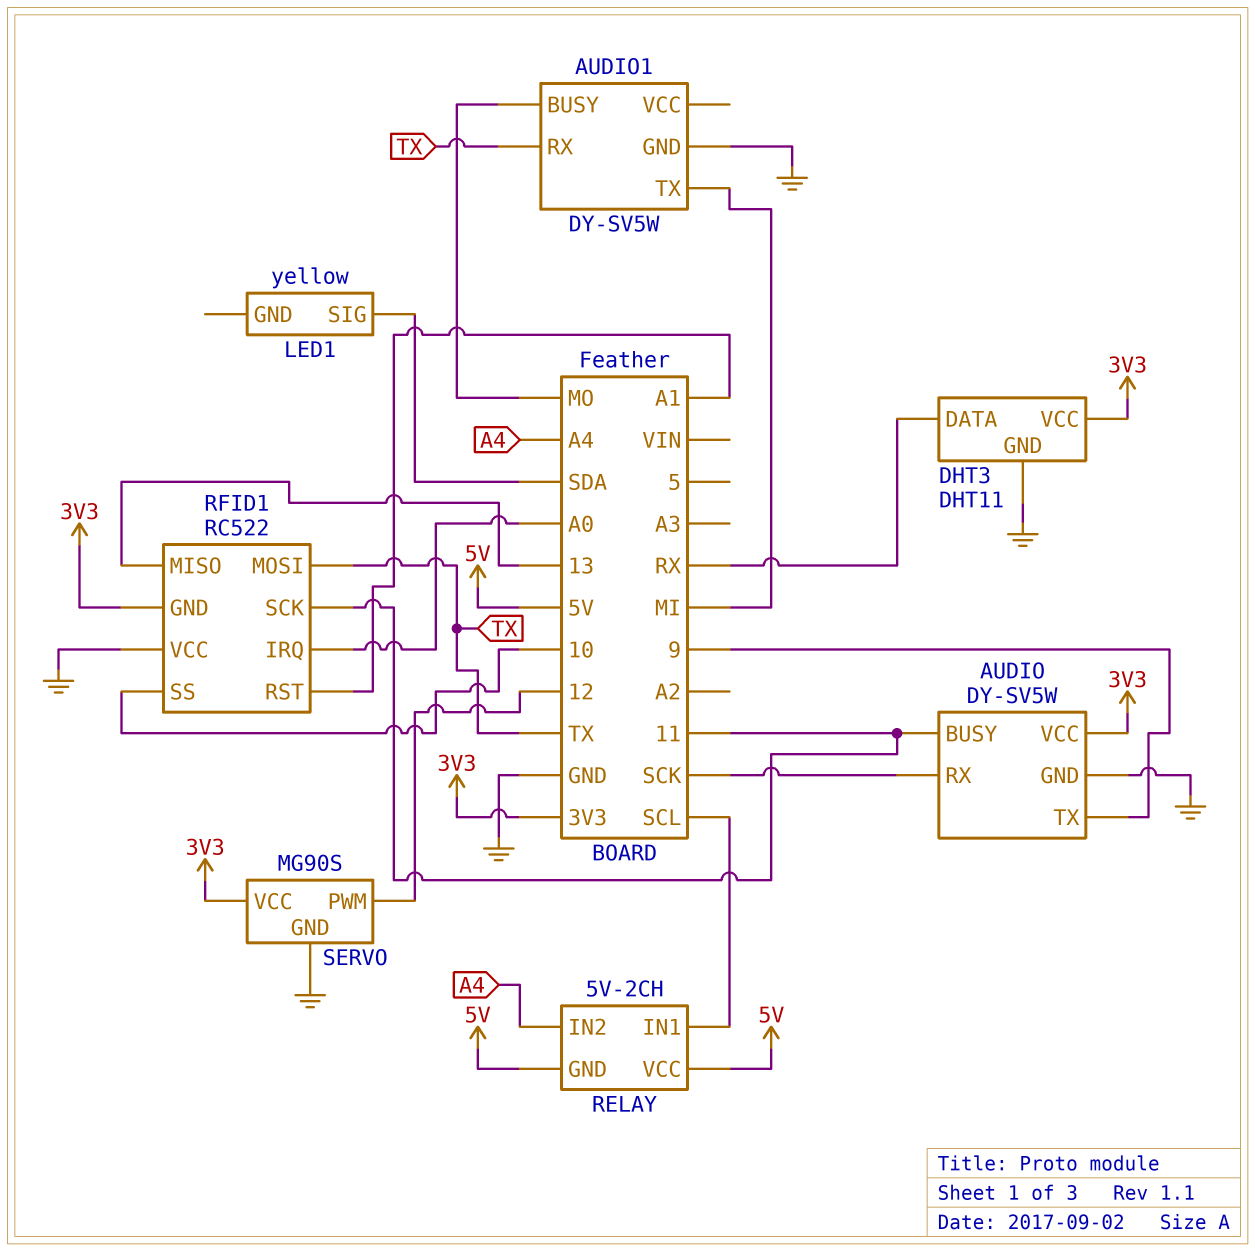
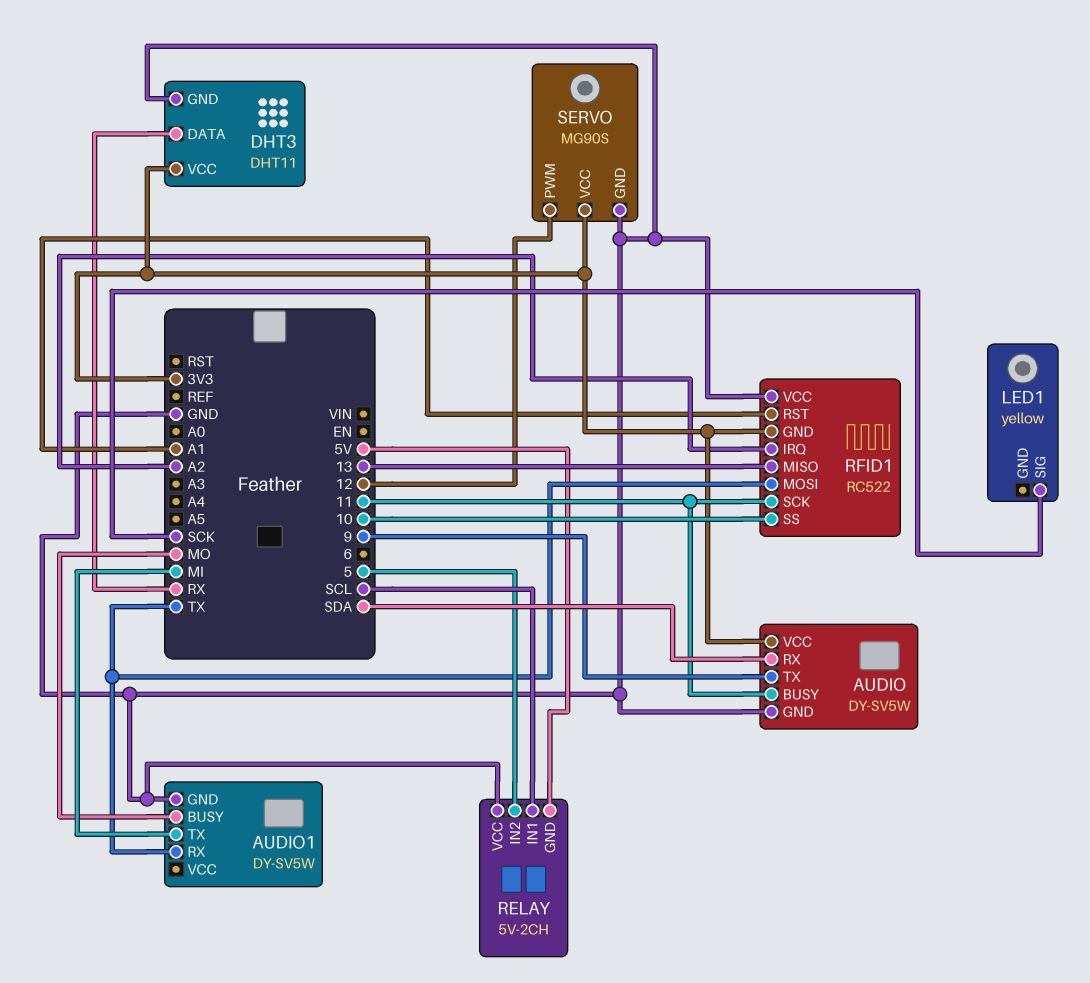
AUDIO pin RX: SCK -> SDA
LED1 pin SIG: SDA -> SCK
RELAY pin IN2: A4 -> 5
RELAY pin VCC: 5V -> GND
RFID1 pin IRQ: A0 -> A2

